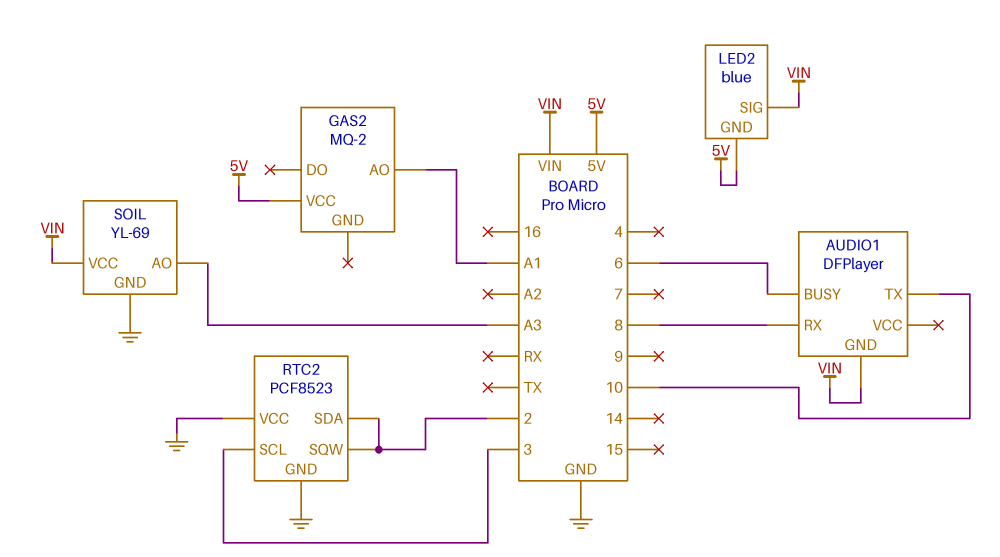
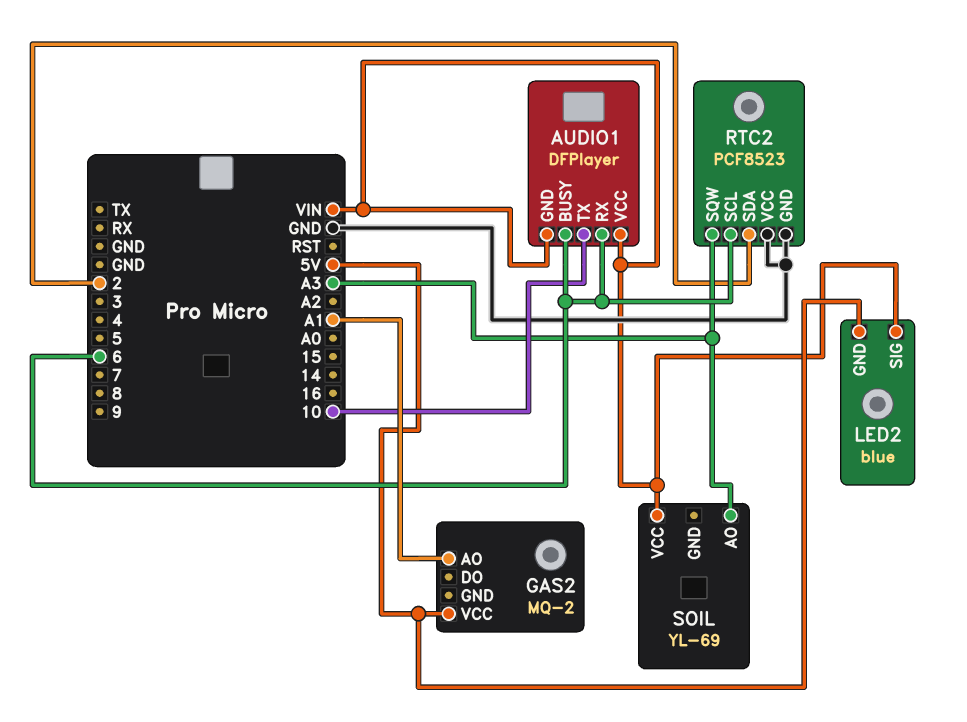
AUDIO1 pin RX: 8 -> 6
AUDIO1 pin VCC: none -> VIN
RTC2 pin SCL: 3 -> 6
RTC2 pin SQW: 2 -> A3
SOIL pin GND: GND -> none

